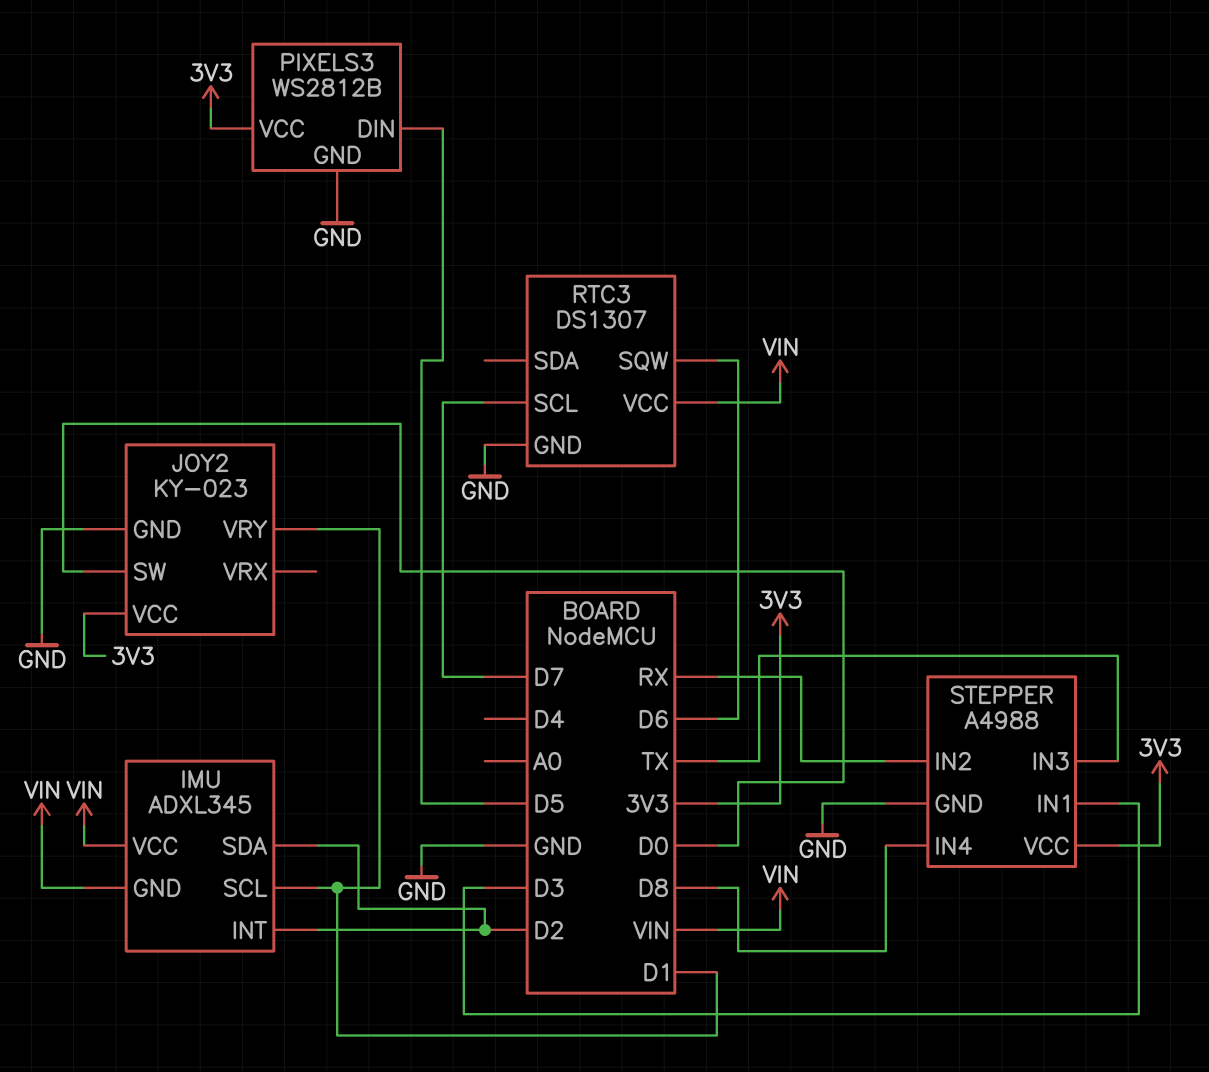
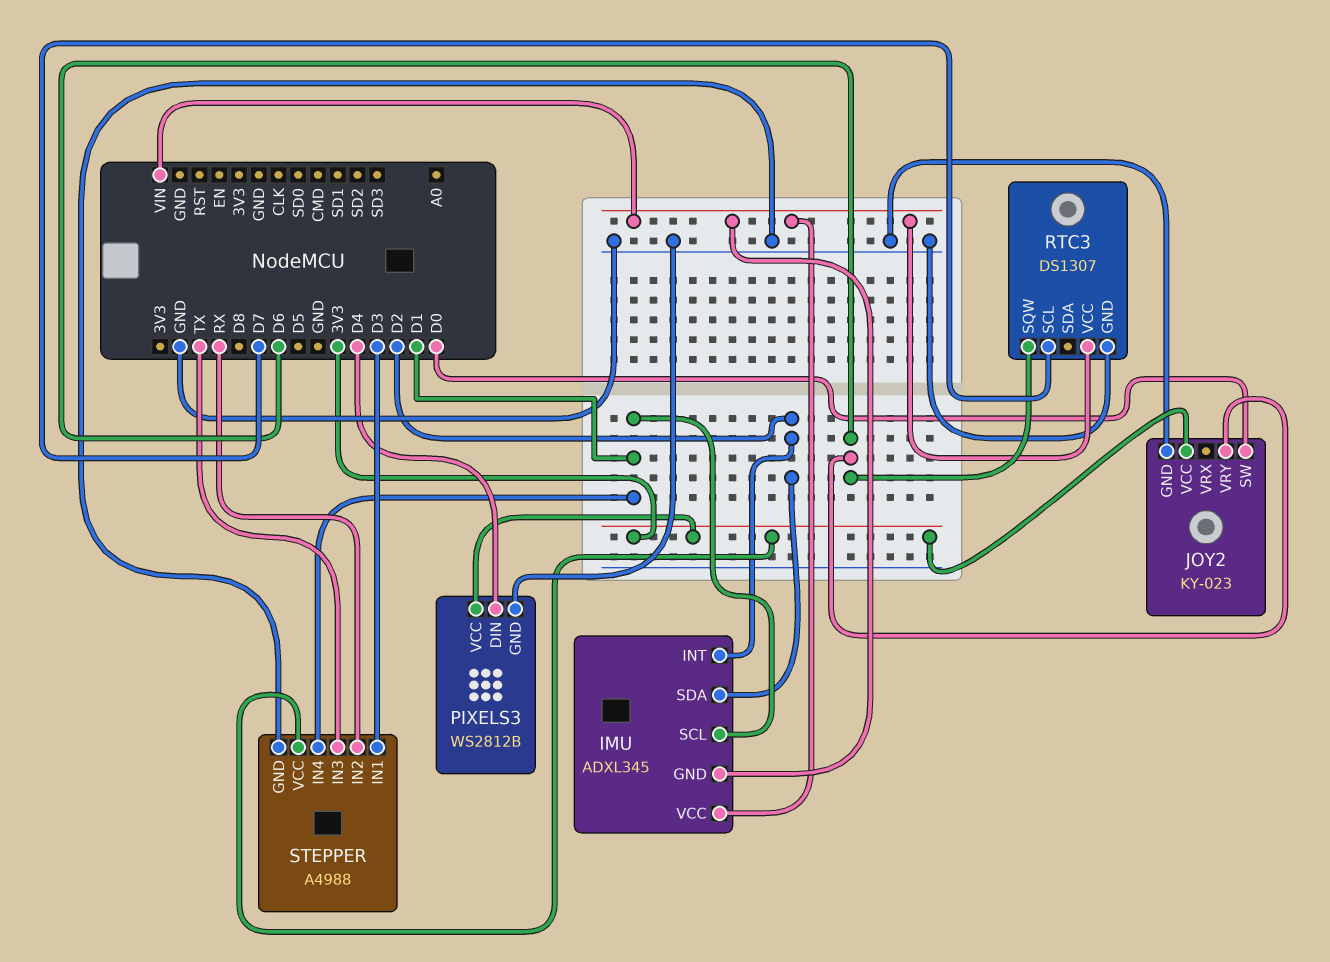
JOY2 pin VRY: D1 -> D6
PIXELS3 pin DIN: D5 -> D4
STEPPER pin IN4: D8 -> D1

